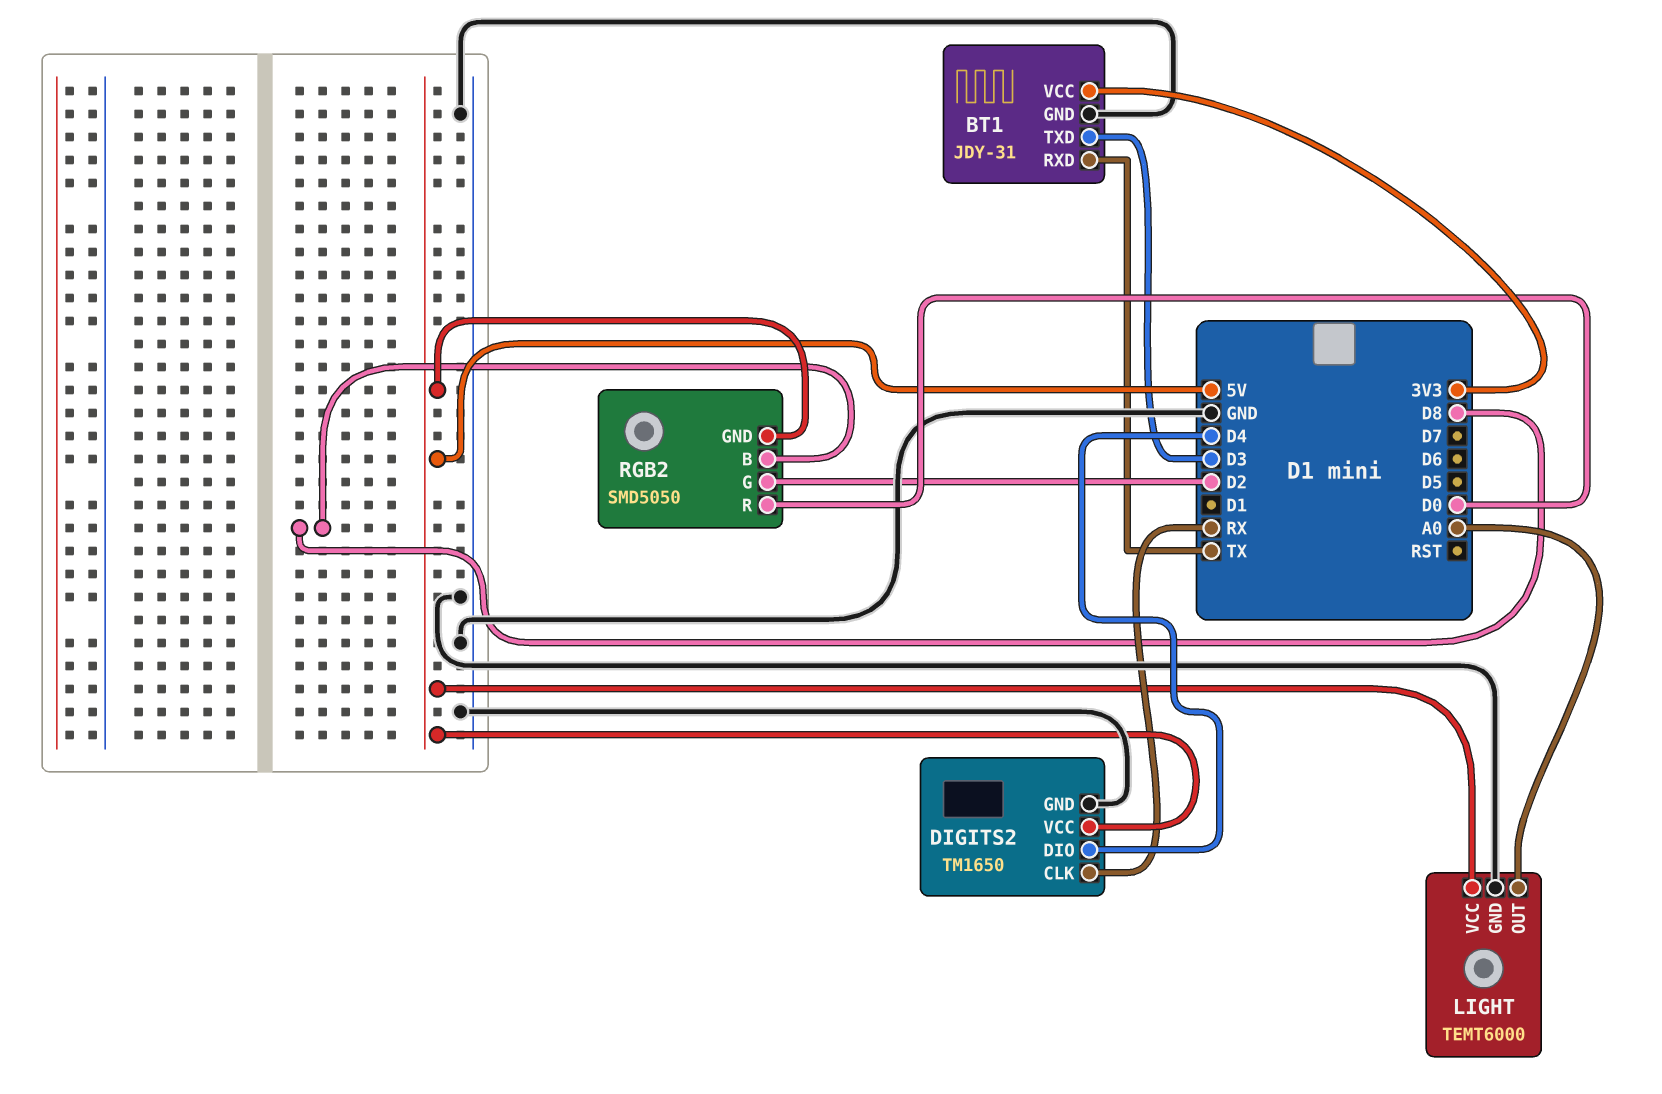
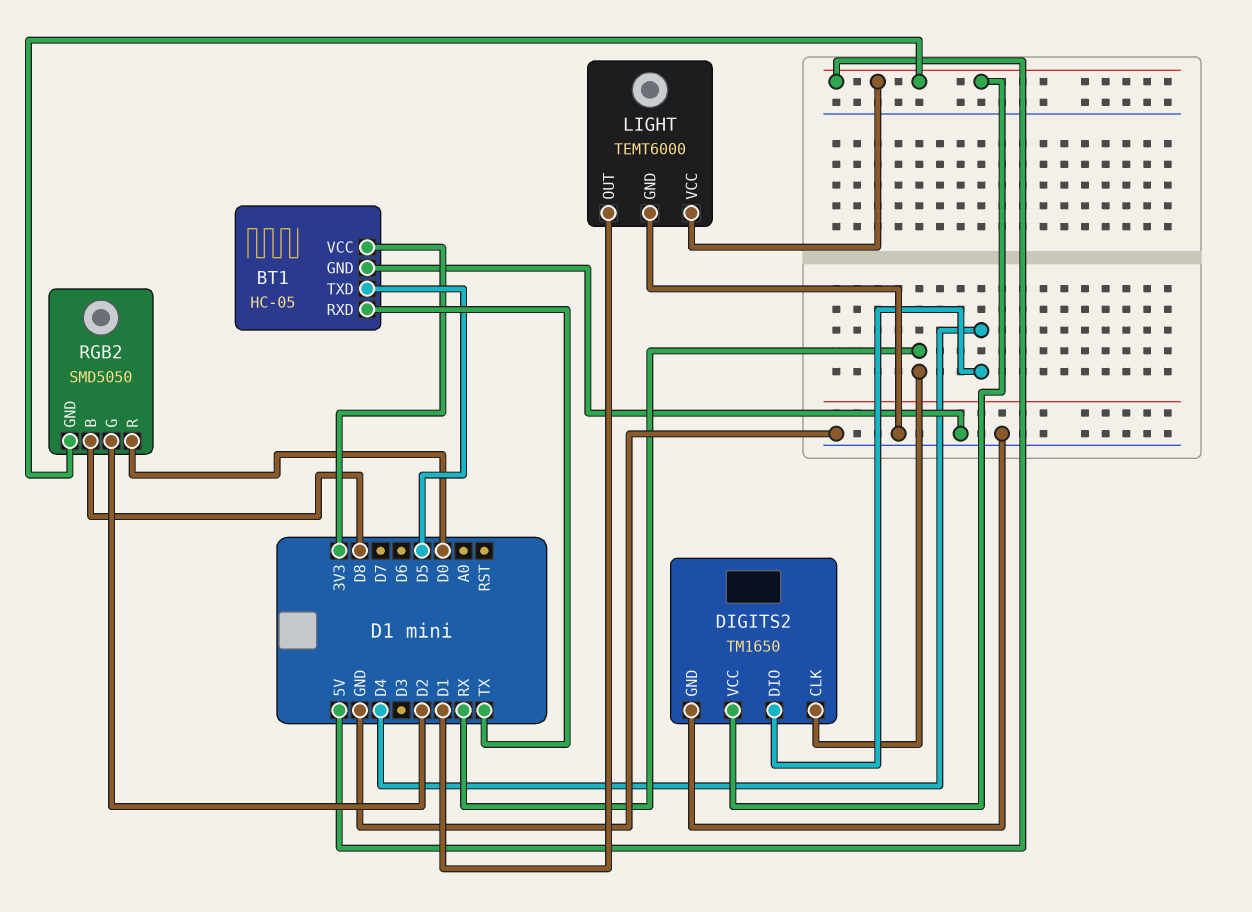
BT1: JDY-31 -> HC-05
BT1 pin TXD: D3 -> D5
LIGHT pin OUT: A0 -> D1

